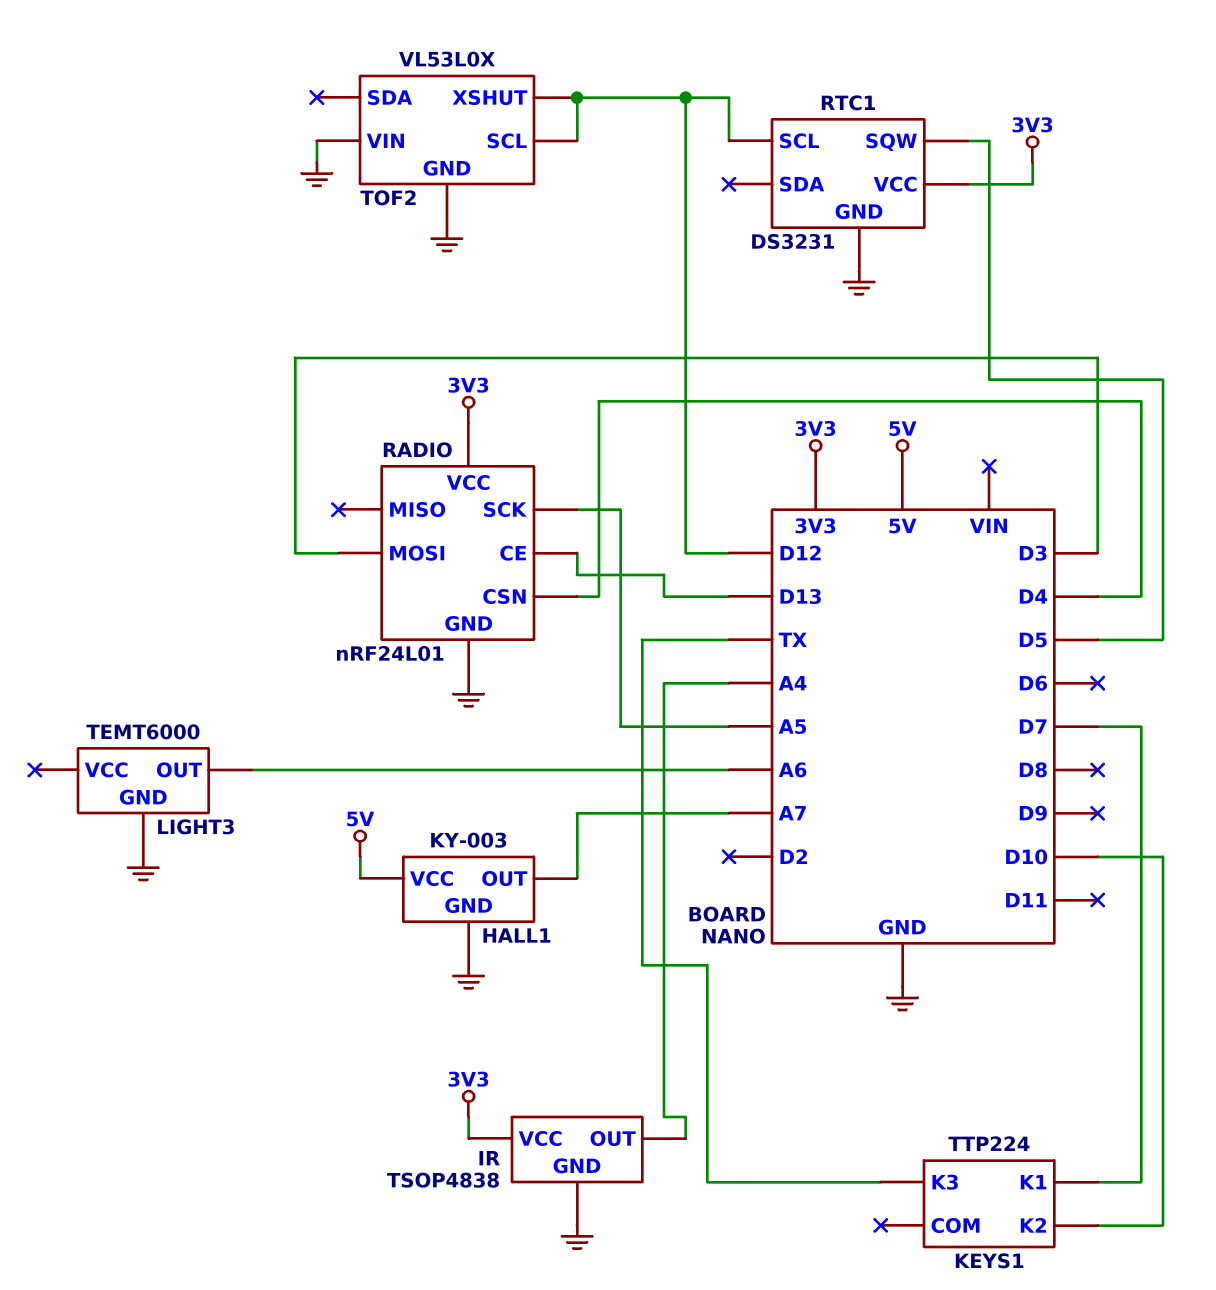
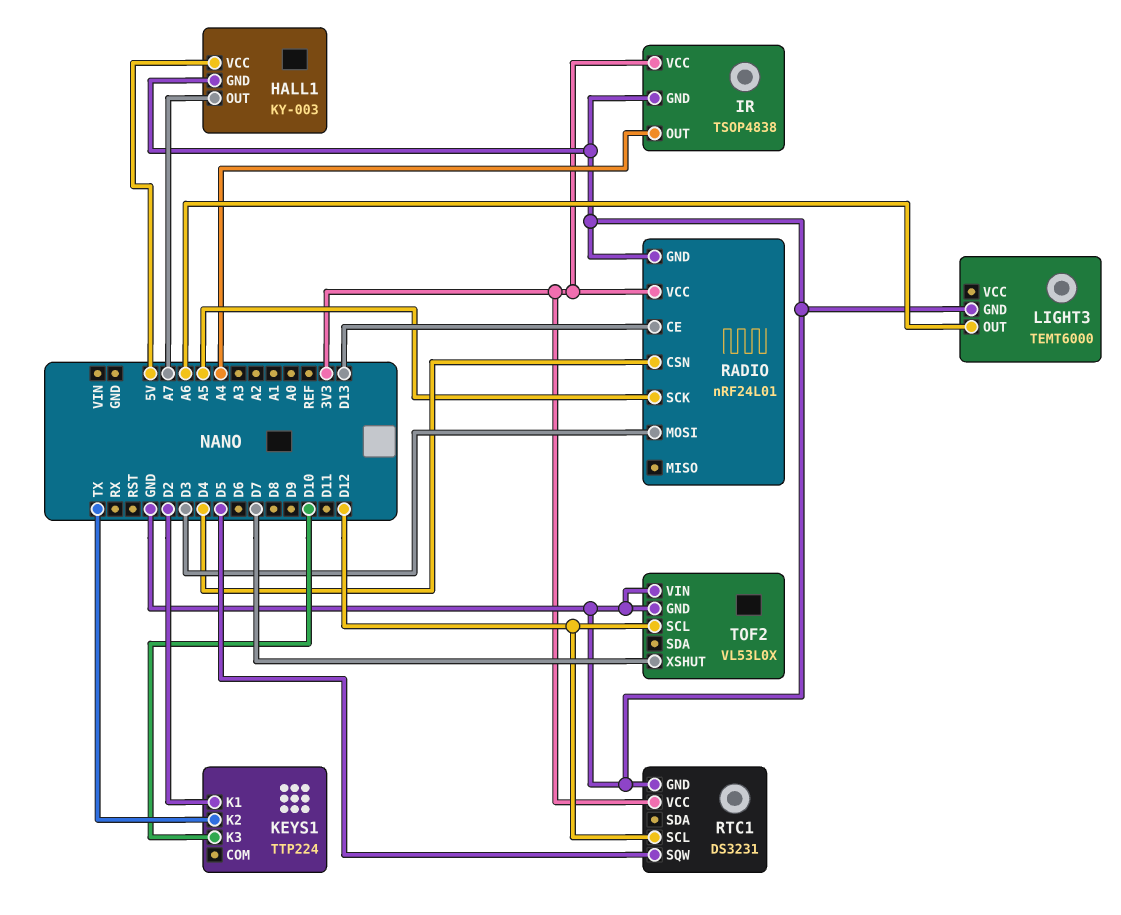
KEYS1 pin K1: D7 -> D2
KEYS1 pin K2: D10 -> TX
KEYS1 pin K3: TX -> D10
TOF2 pin XSHUT: D12 -> D7

